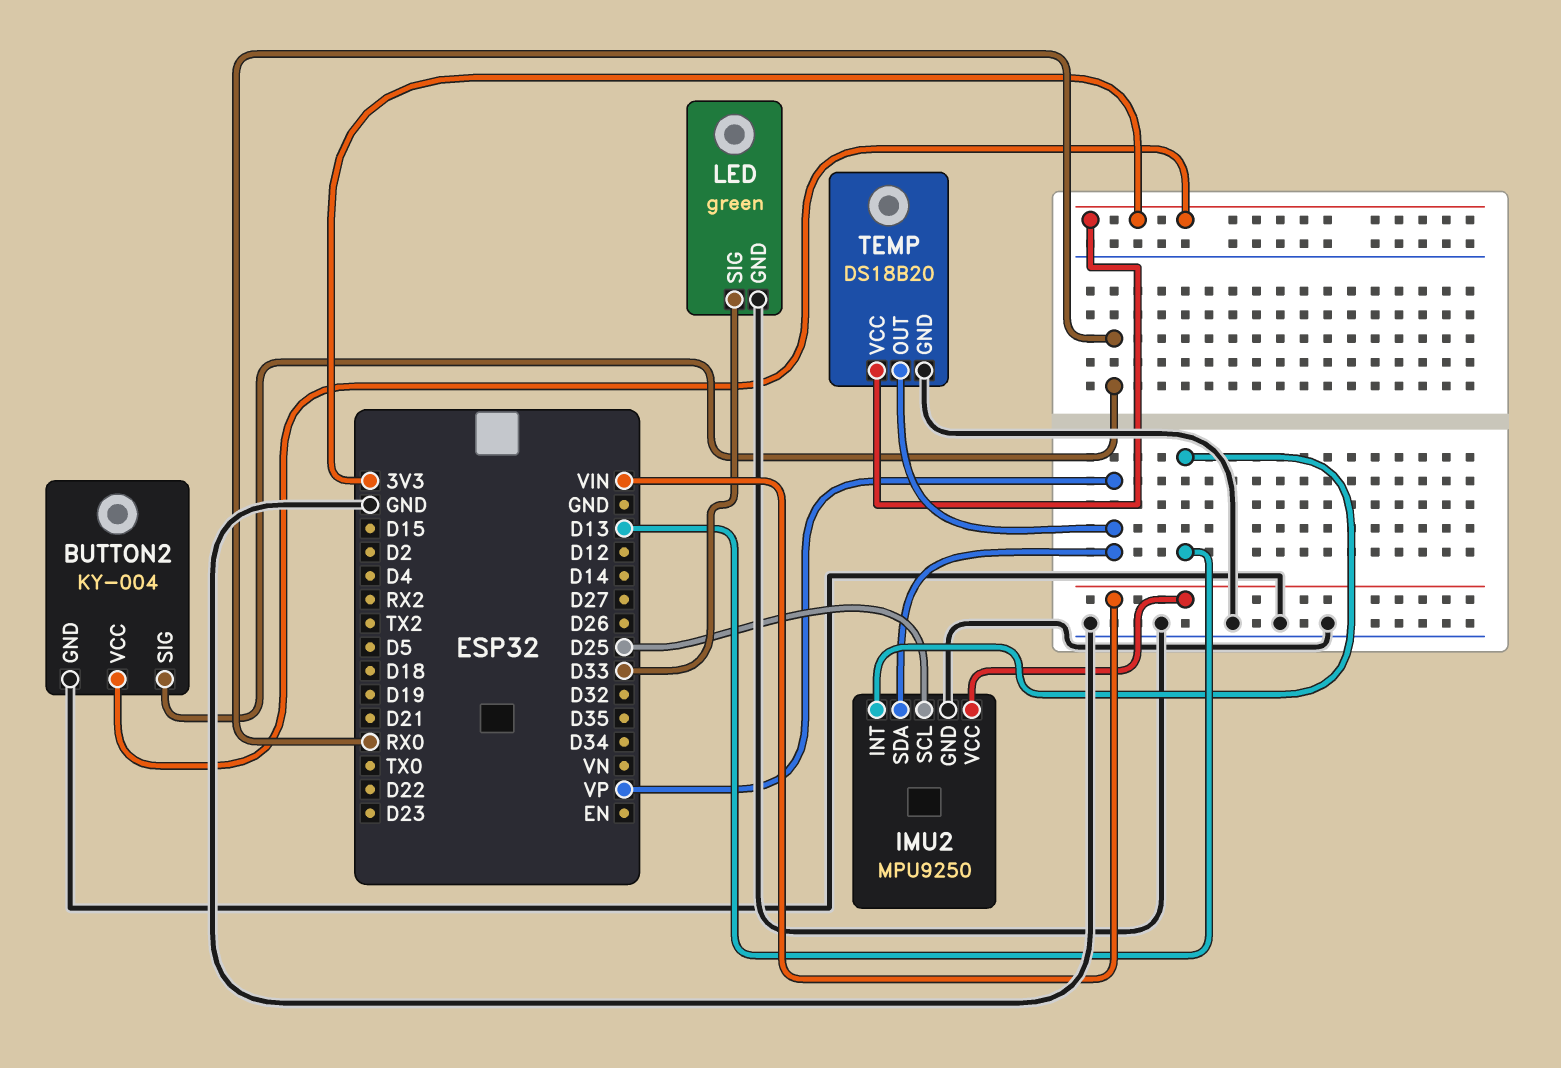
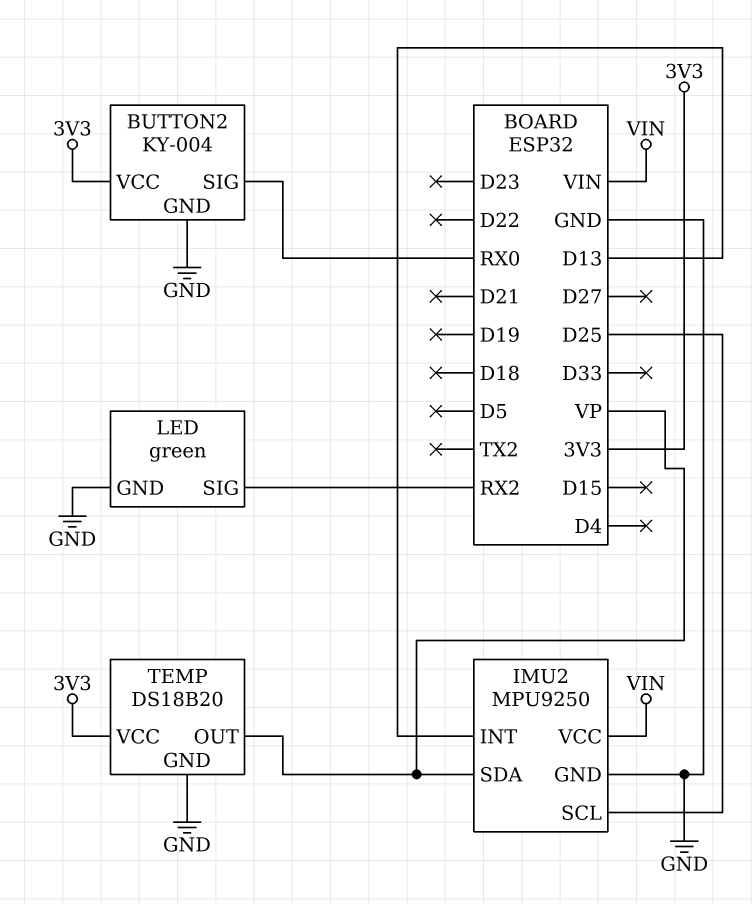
LED pin SIG: D33 -> RX2

